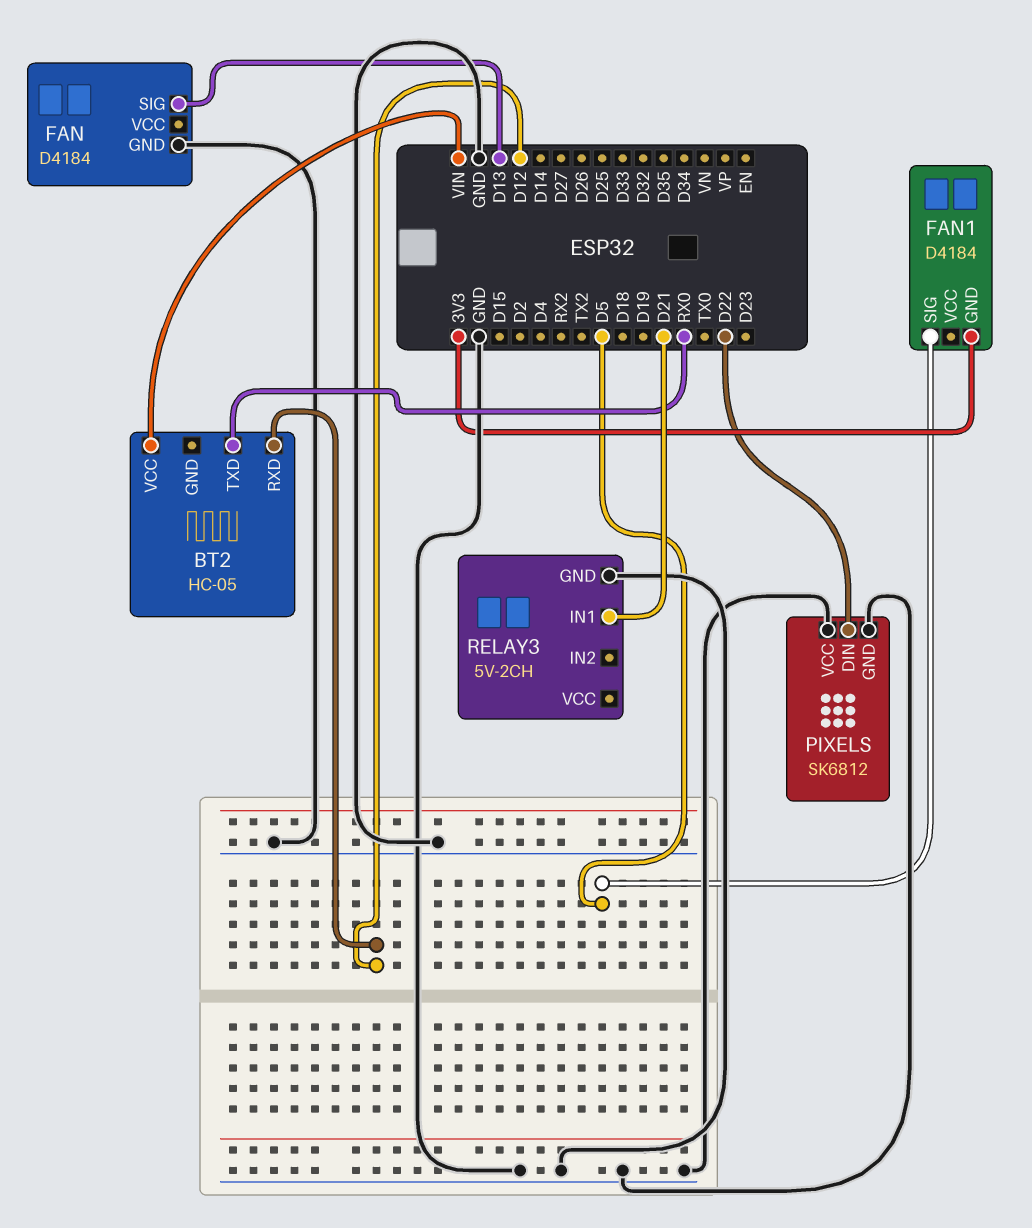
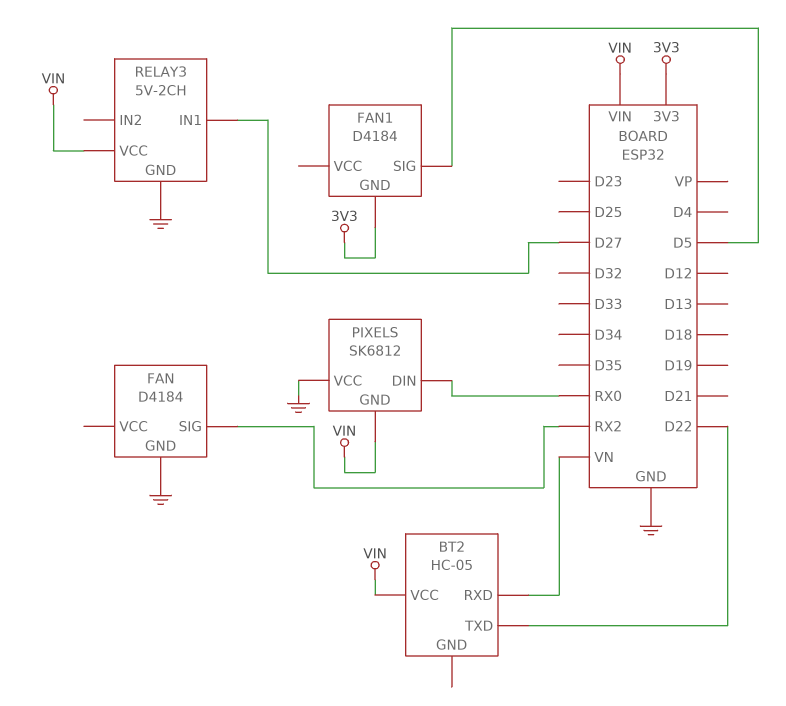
BT2 pin RXD: D12 -> VN
BT2 pin TXD: RX0 -> D22
FAN pin SIG: D13 -> RX2
PIXELS pin DIN: D22 -> RX0
PIXELS pin GND: GND -> VIN
RELAY3 pin IN1: D21 -> D27
RELAY3 pin VCC: none -> VIN

